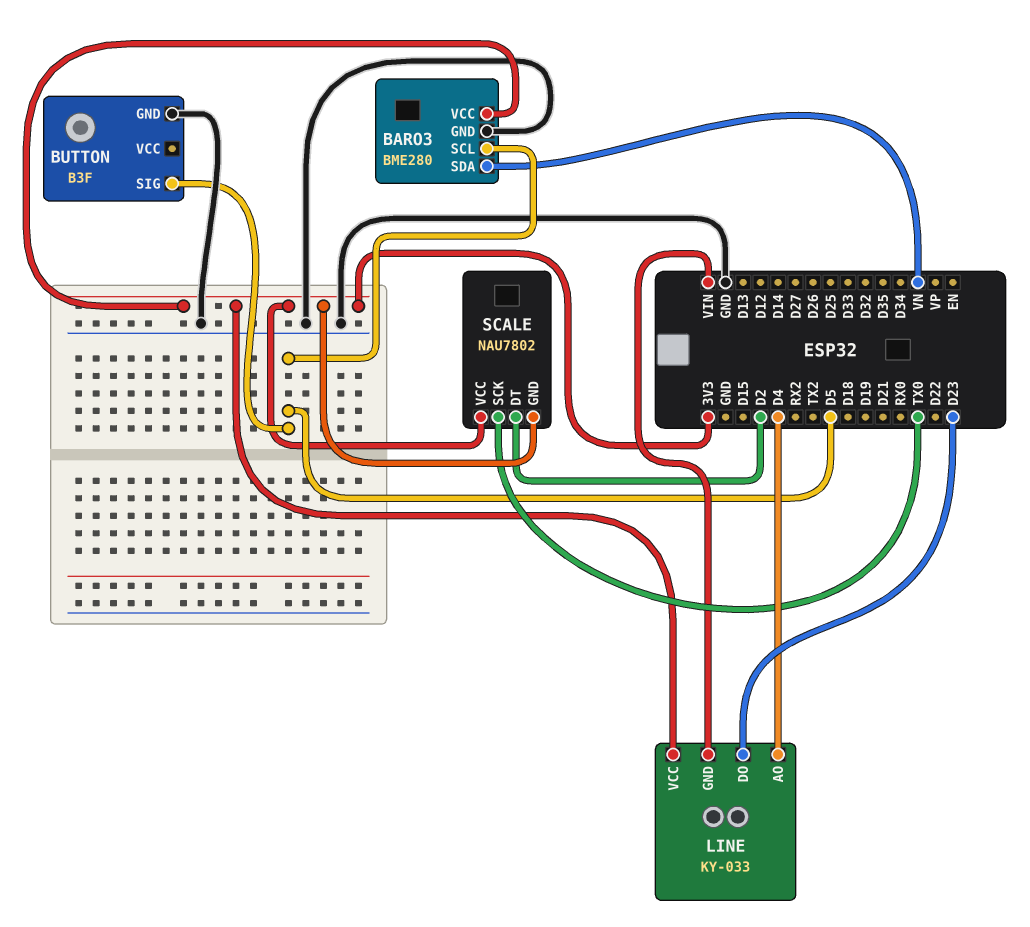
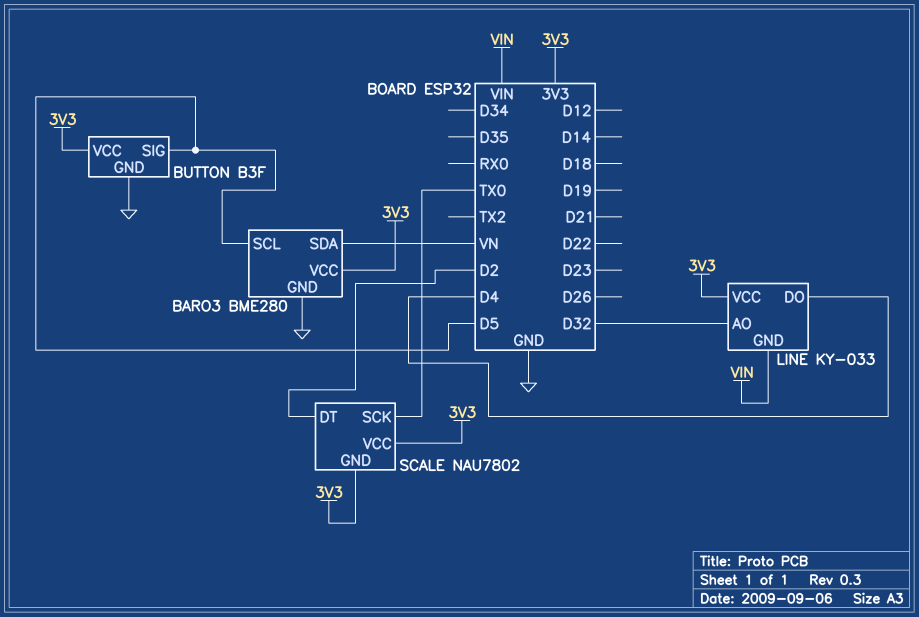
BUTTON pin VCC: none -> 3V3
LINE pin AO: D4 -> D32
LINE pin DO: D23 -> D4

